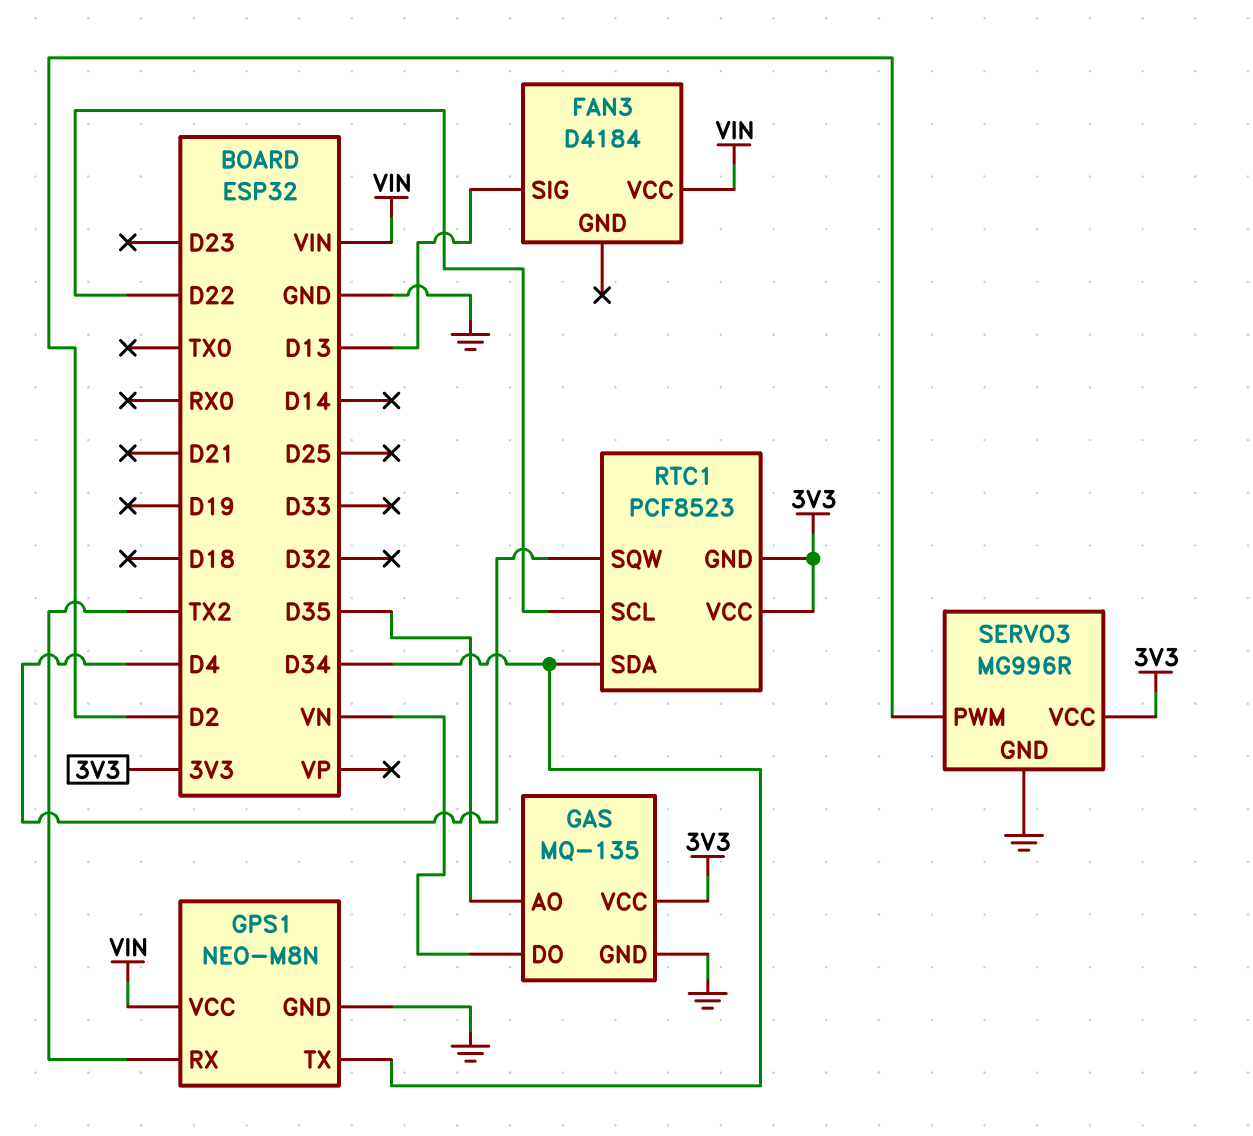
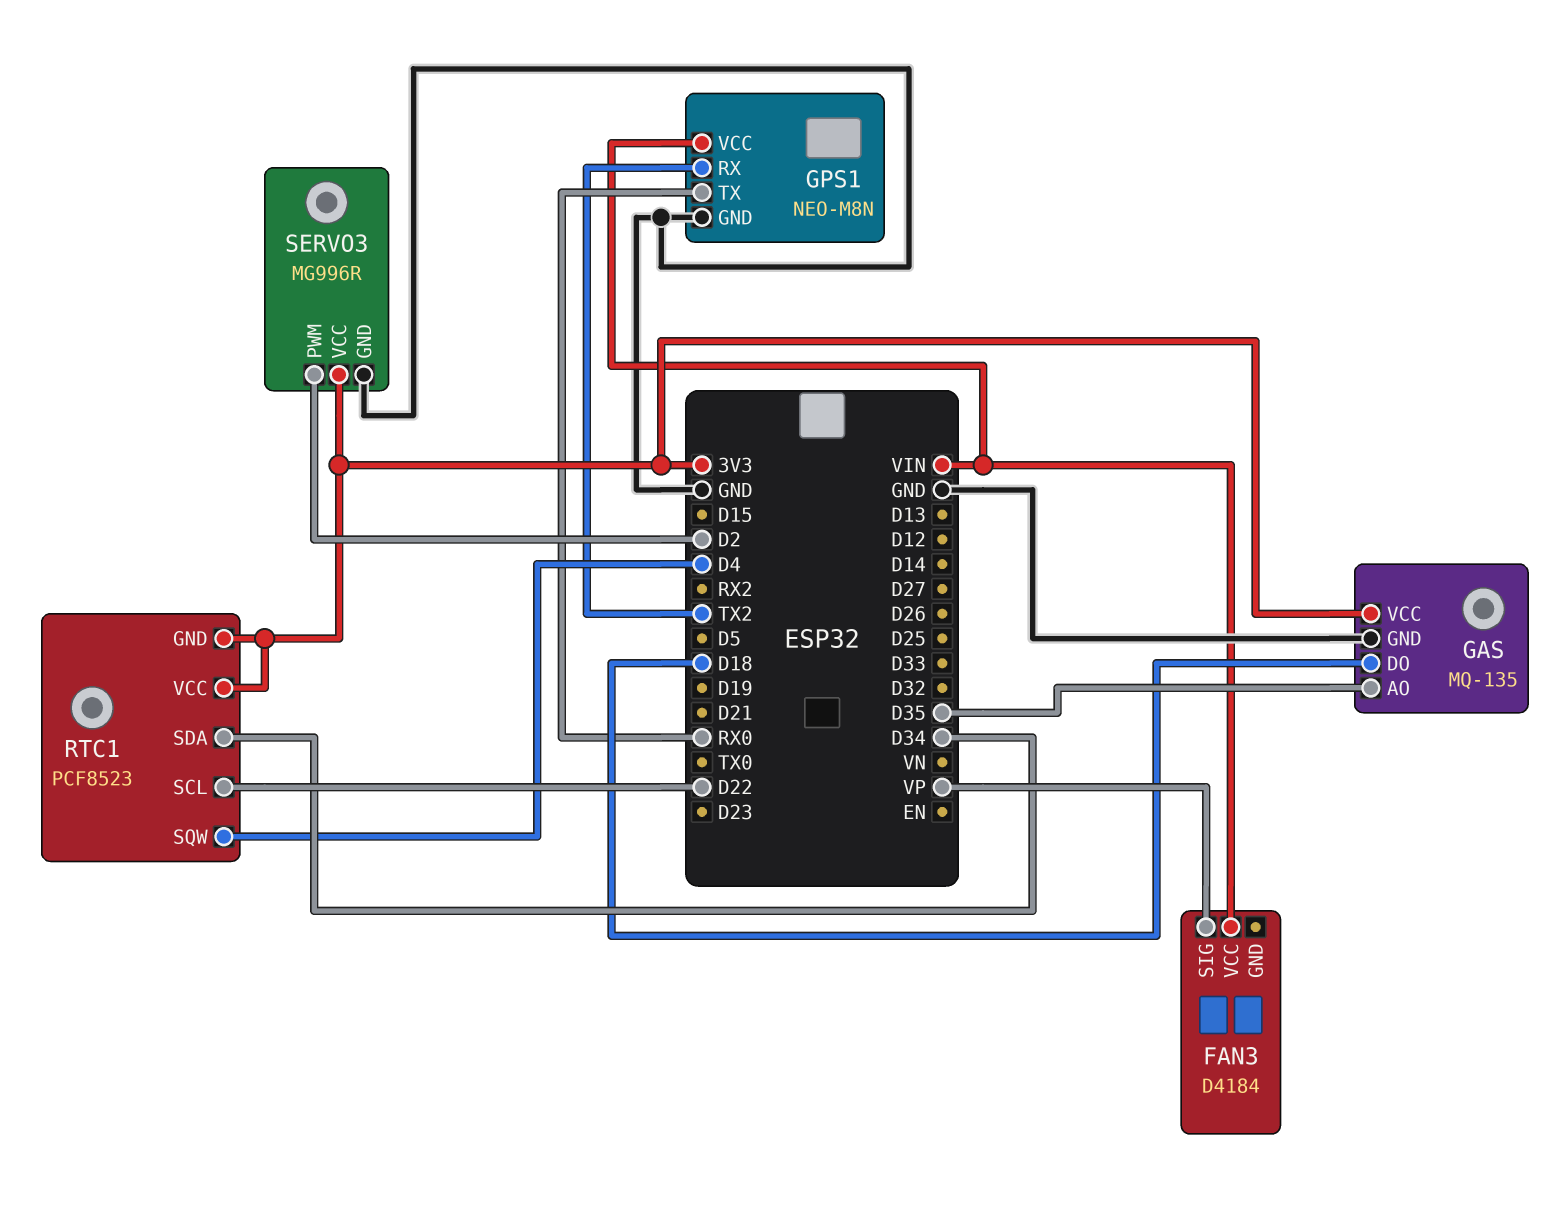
FAN3 pin SIG: D13 -> VP
GAS pin DO: VN -> D18
GPS1 pin TX: D34 -> RX0

